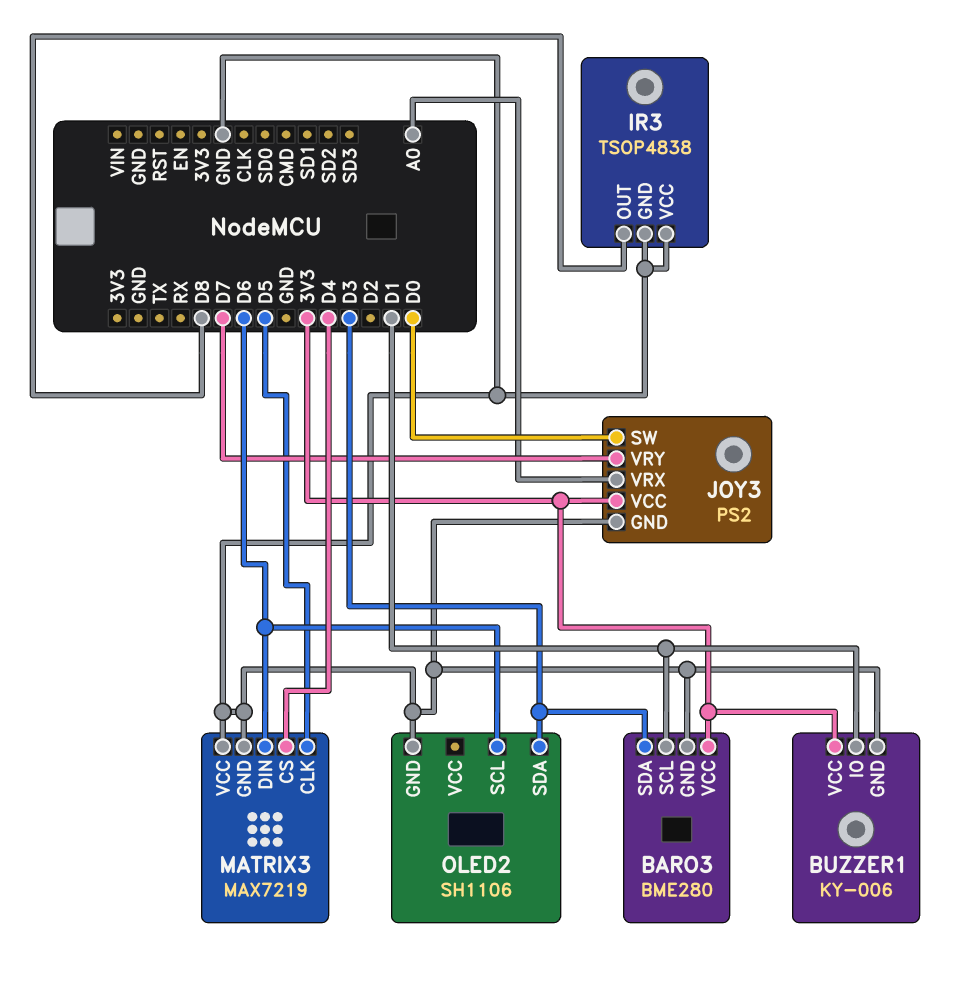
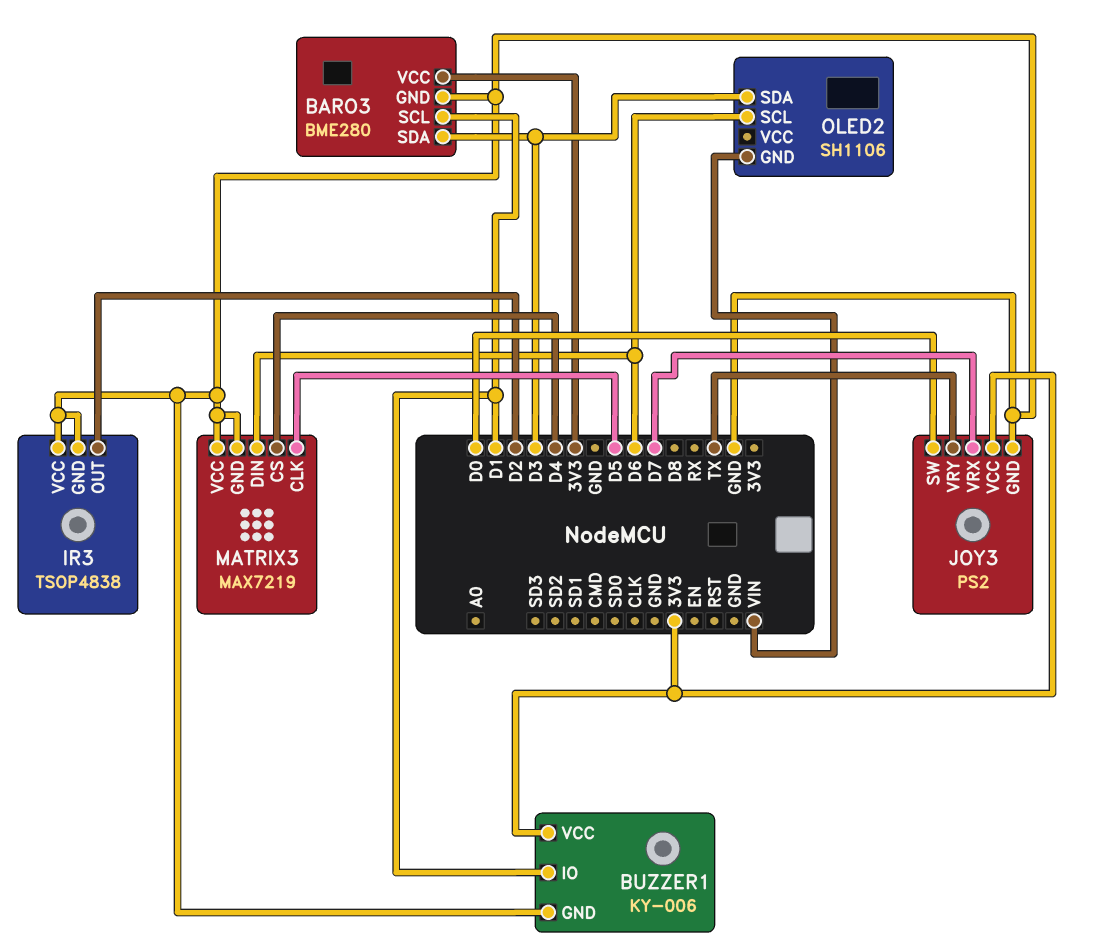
IR3 pin OUT: D8 -> D2
JOY3 pin VRX: A0 -> D7
JOY3 pin VRY: D7 -> TX
OLED2 pin GND: GND -> VIN

